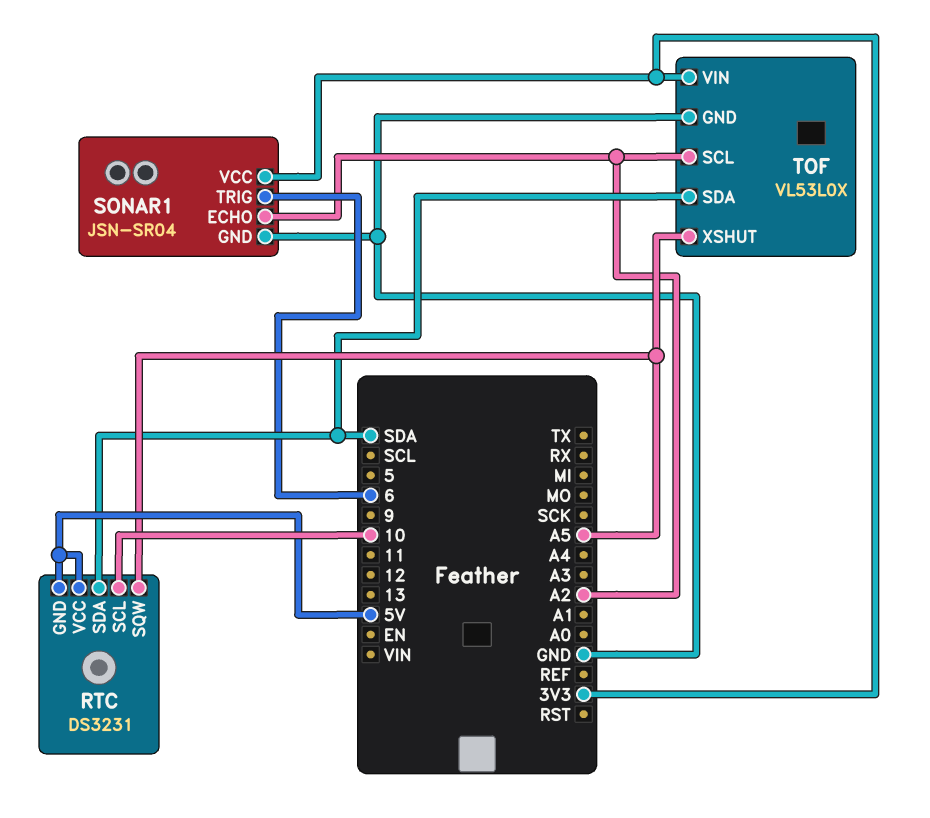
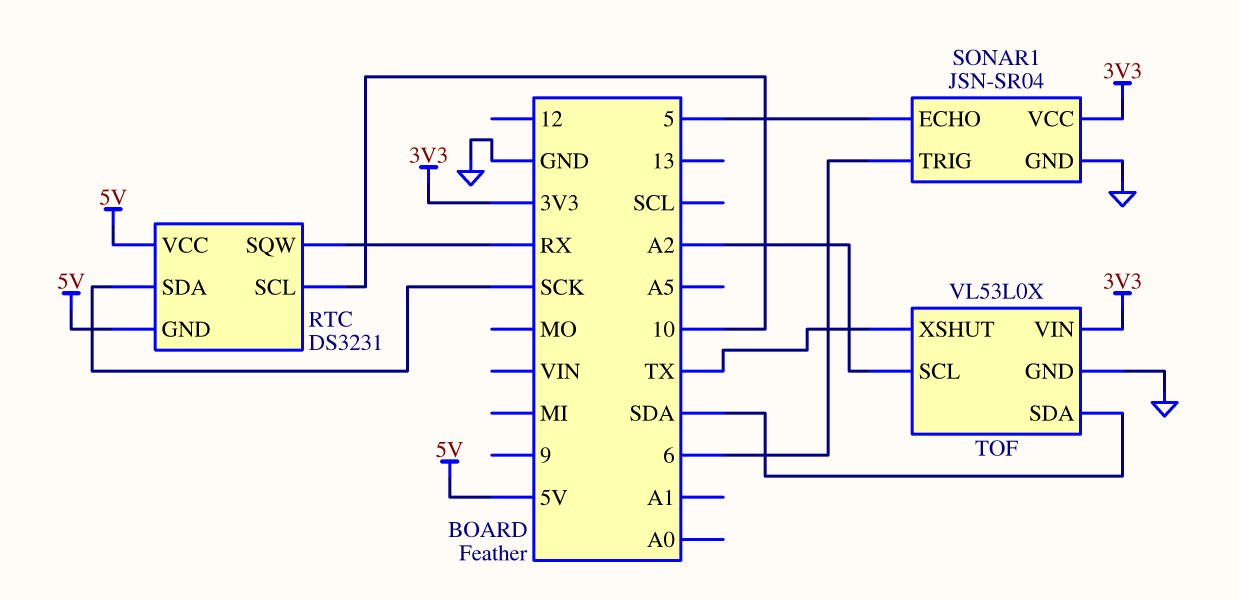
RTC pin SDA: SDA -> SCK
RTC pin SQW: A5 -> RX
SONAR1 pin ECHO: A2 -> 5
TOF pin XSHUT: A5 -> TX

